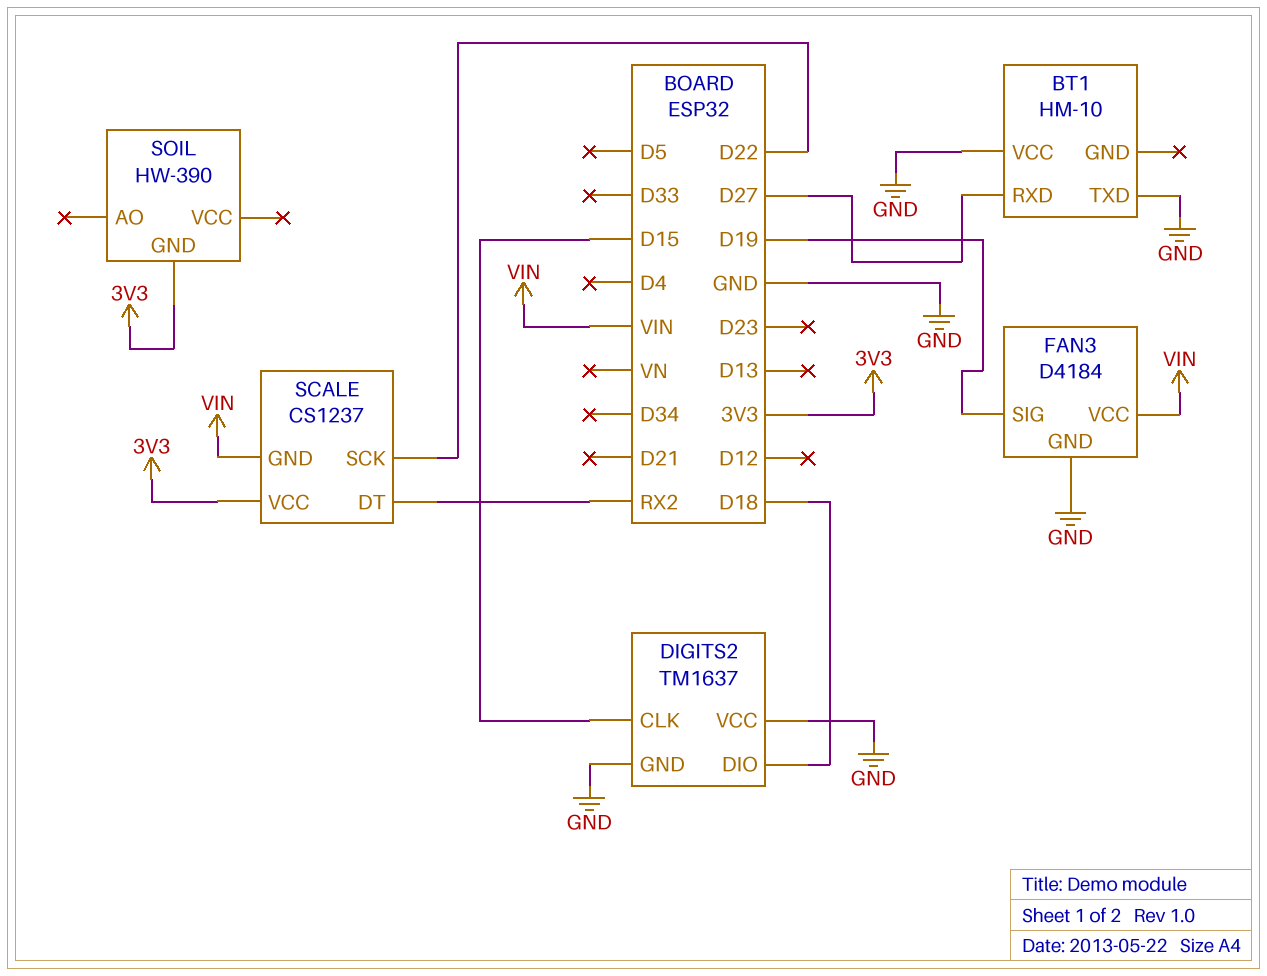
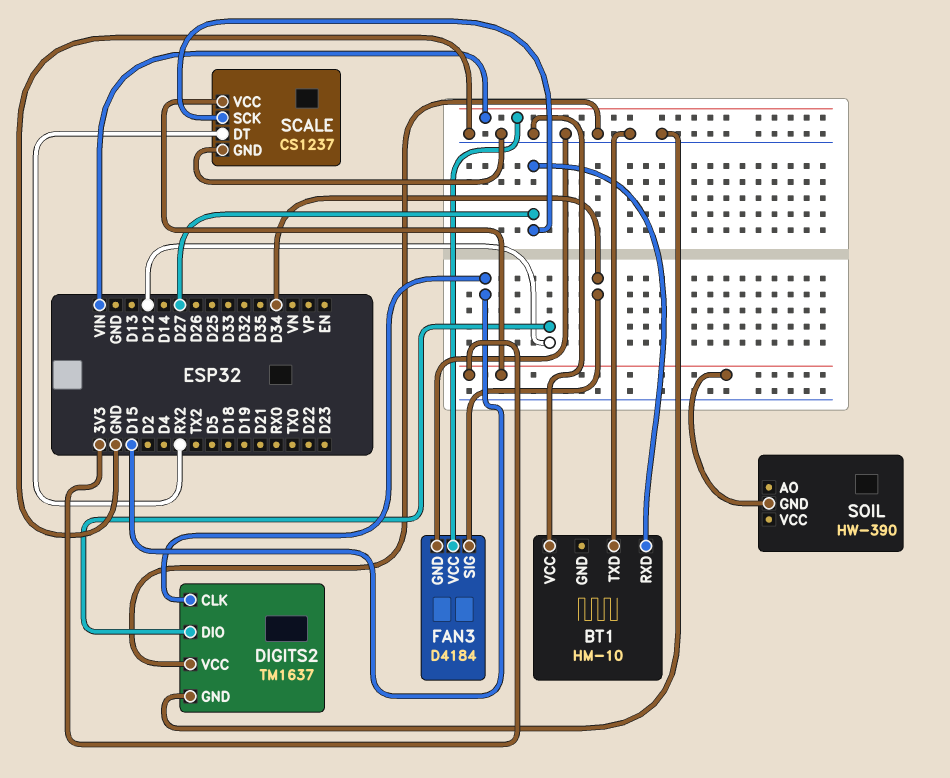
DIGITS2 pin DIO: D18 -> D12
FAN3 pin SIG: D19 -> D34
SCALE pin GND: VIN -> GND
SCALE pin SCK: D22 -> D27

